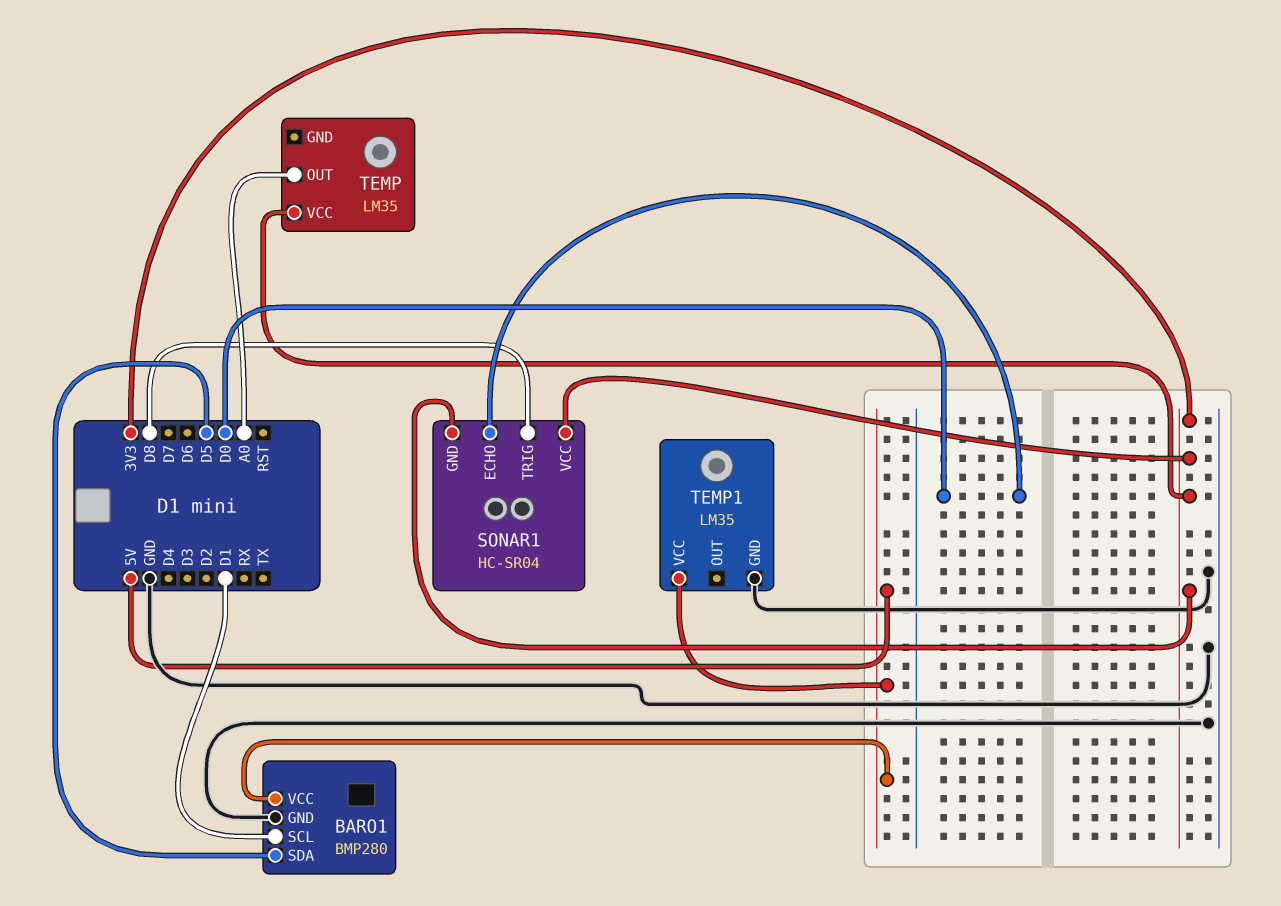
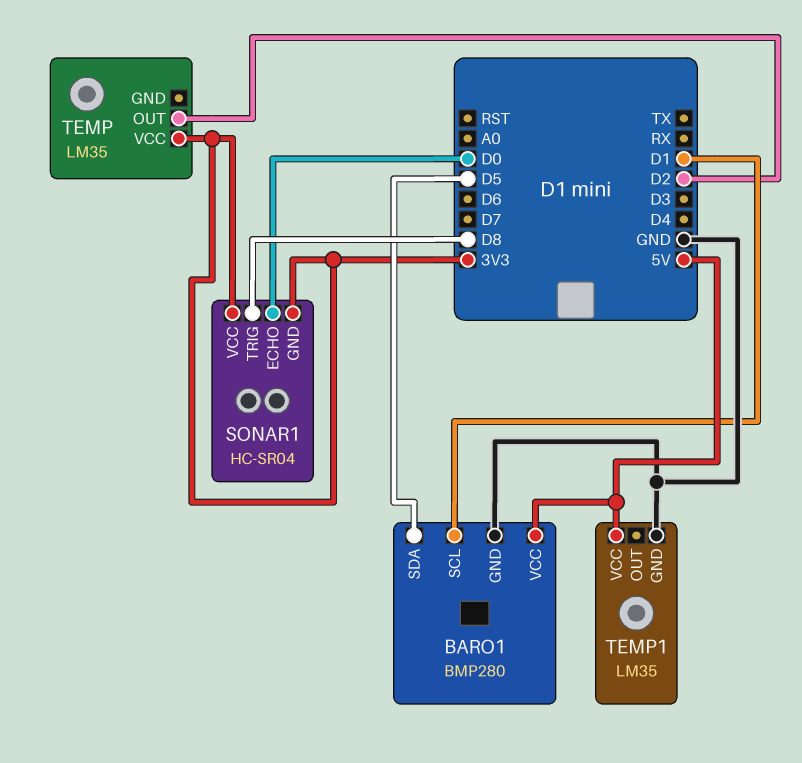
TEMP pin OUT: A0 -> D2

